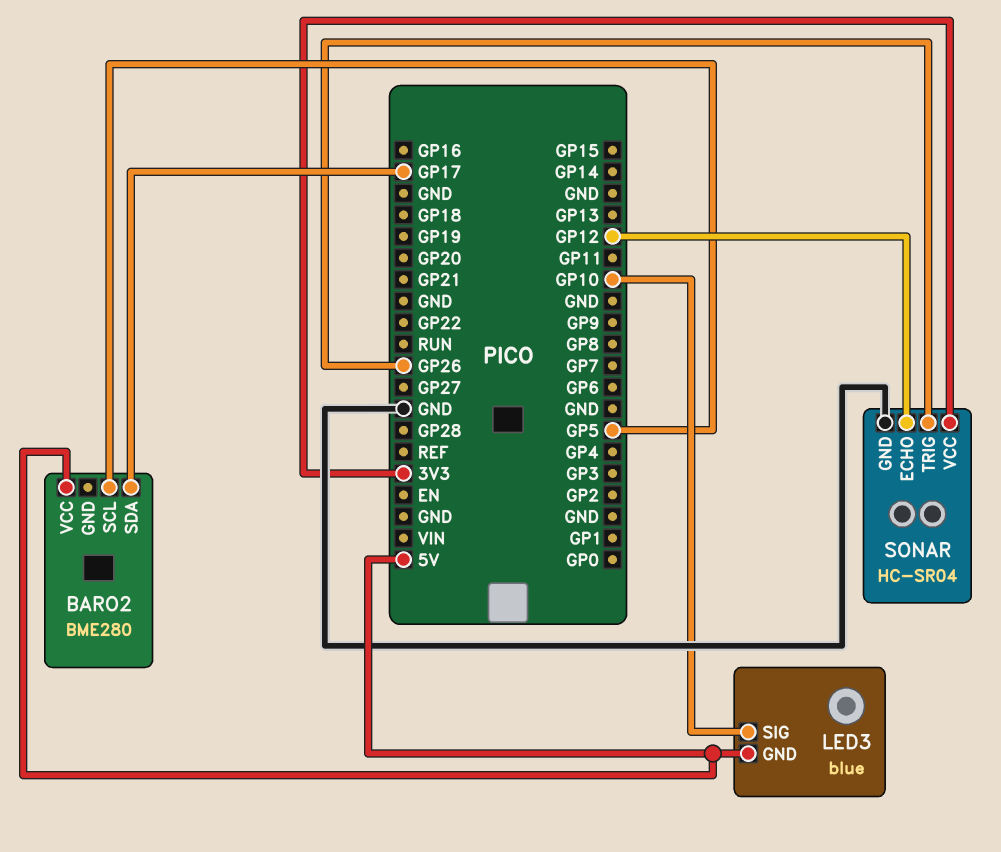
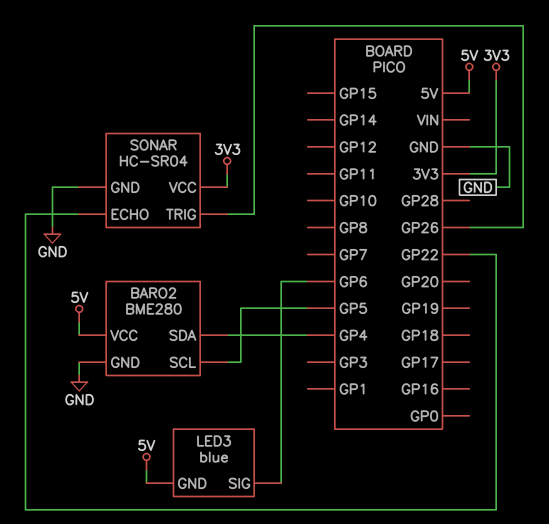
BARO2 pin GND: none -> GND
BARO2 pin SDA: GP17 -> GP4
LED3 pin SIG: GP10 -> GP6
SONAR pin ECHO: GP12 -> GP22

